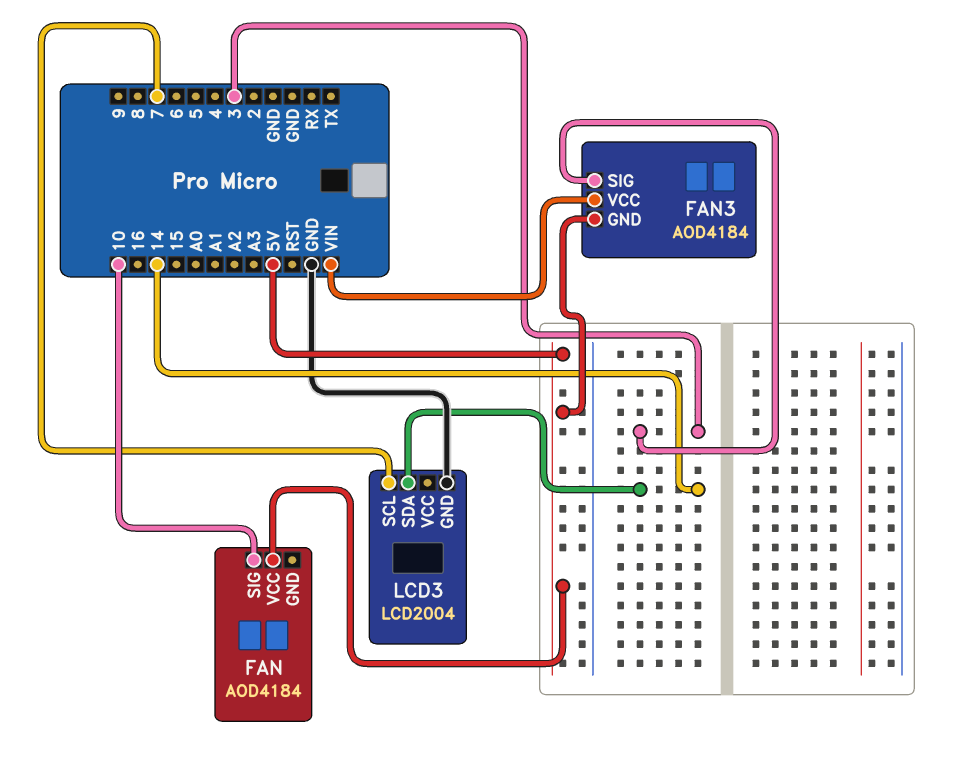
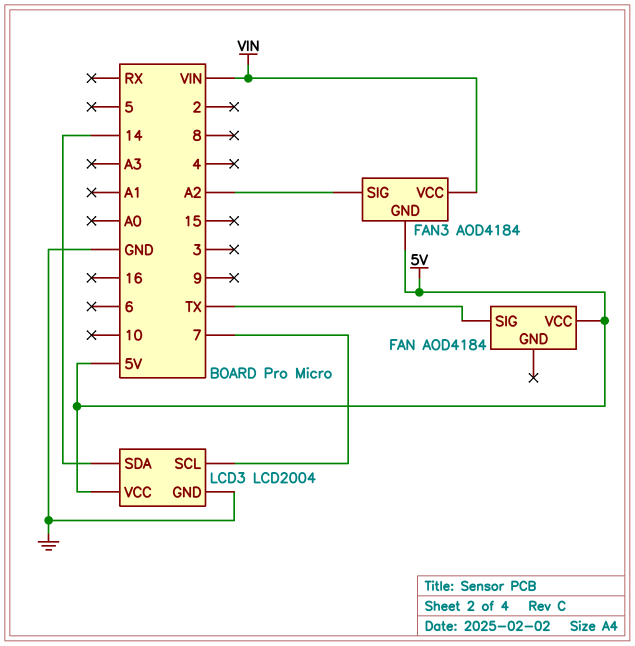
FAN pin SIG: 10 -> TX
FAN3 pin SIG: 3 -> A2
LCD3 pin VCC: none -> 5V

